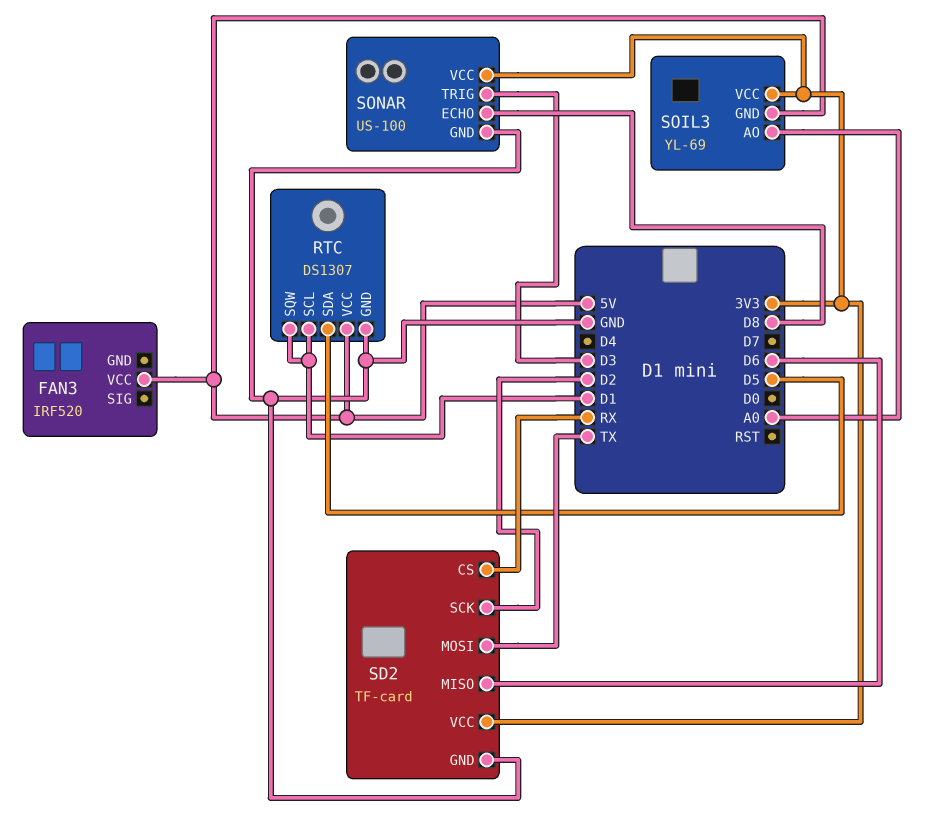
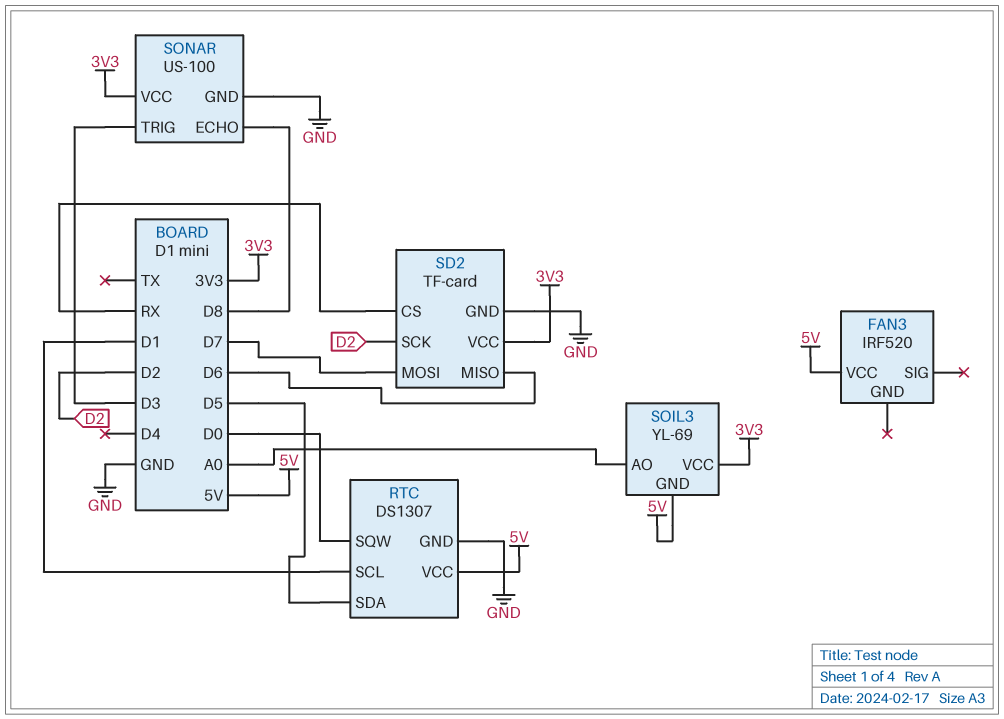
RTC pin SQW: D1 -> D0
SD2 pin MOSI: TX -> D7

